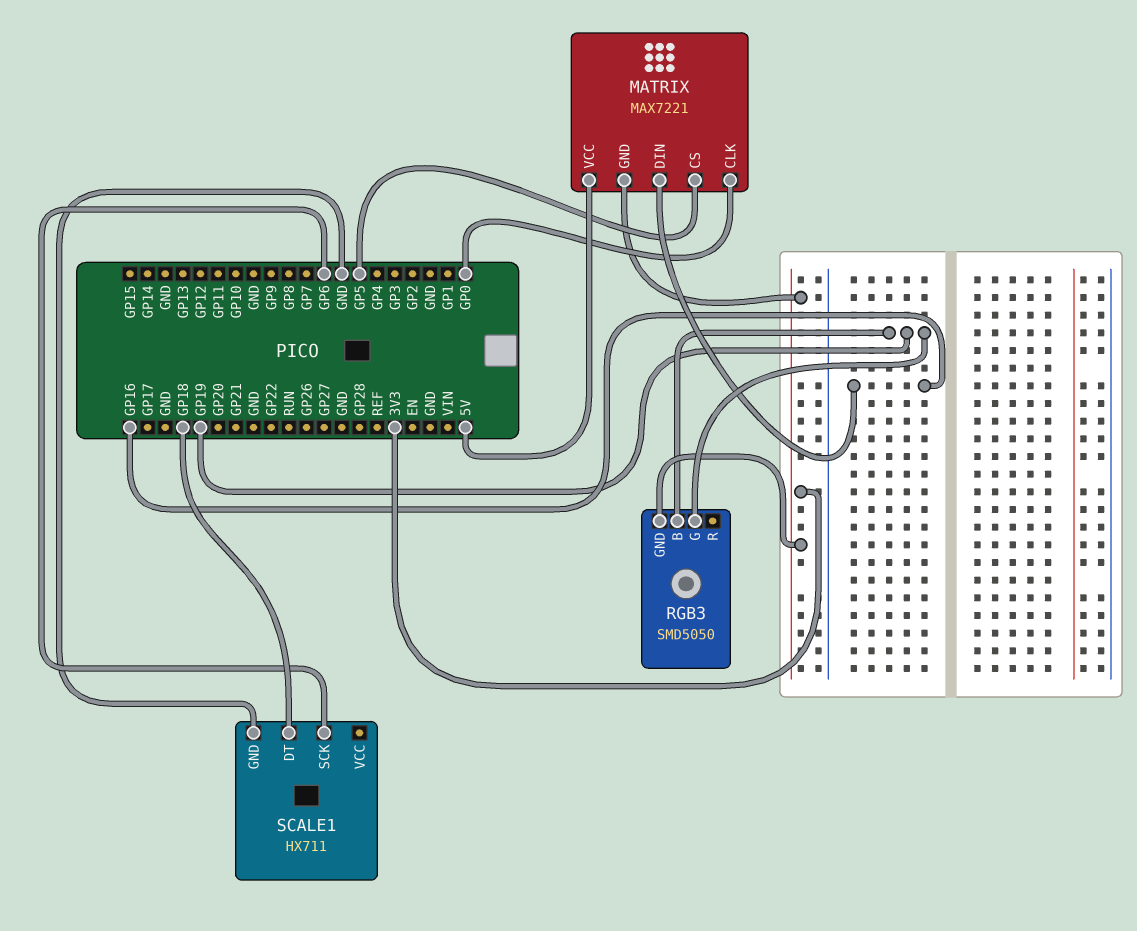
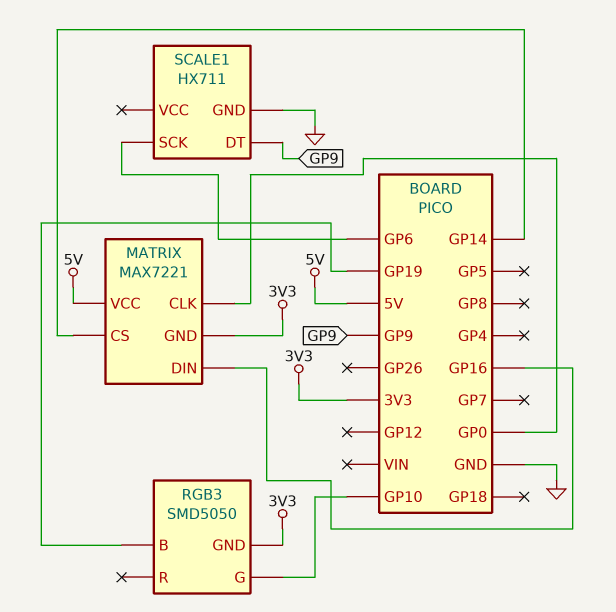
MATRIX pin CS: GP5 -> GP14
RGB3 pin G: GP19 -> GP10
SCALE1 pin DT: GP18 -> GP9

